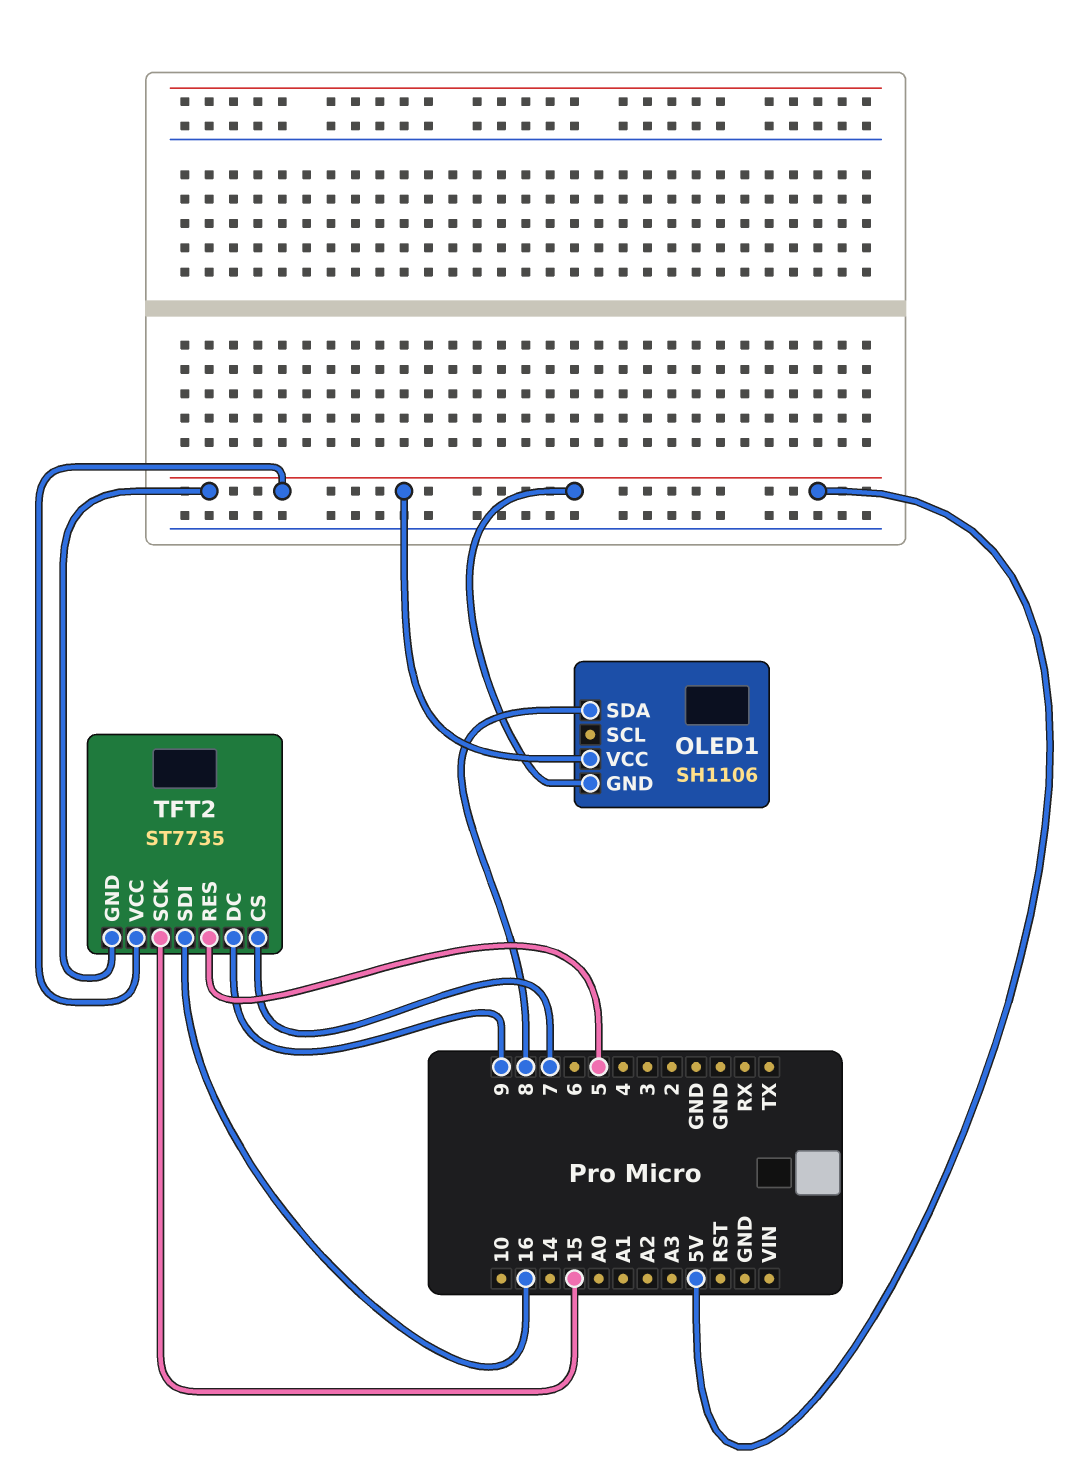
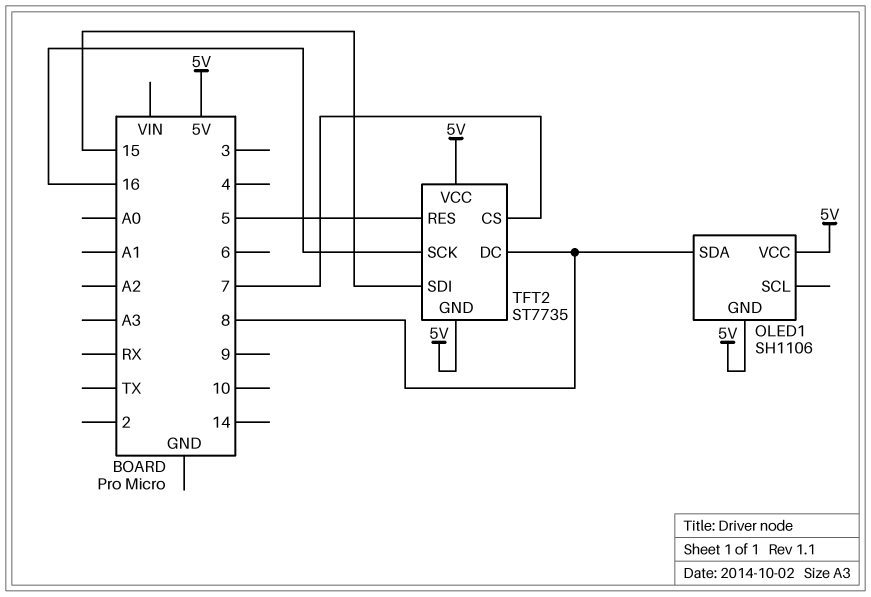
TFT2 pin DC: 9 -> 8
TFT2 pin SCK: 15 -> 16
TFT2 pin SDI: 16 -> 15

